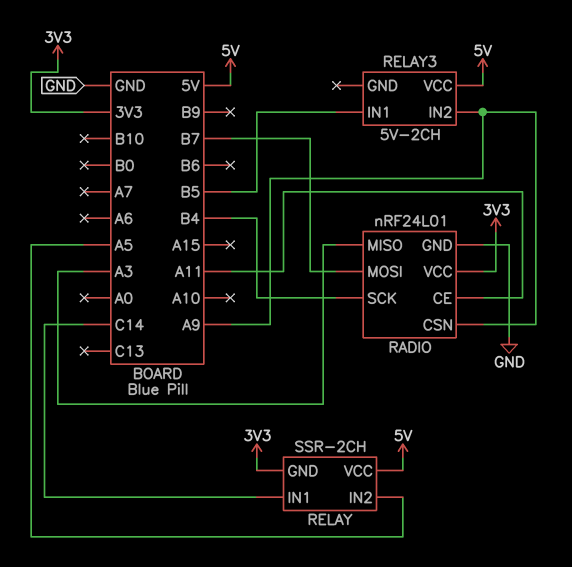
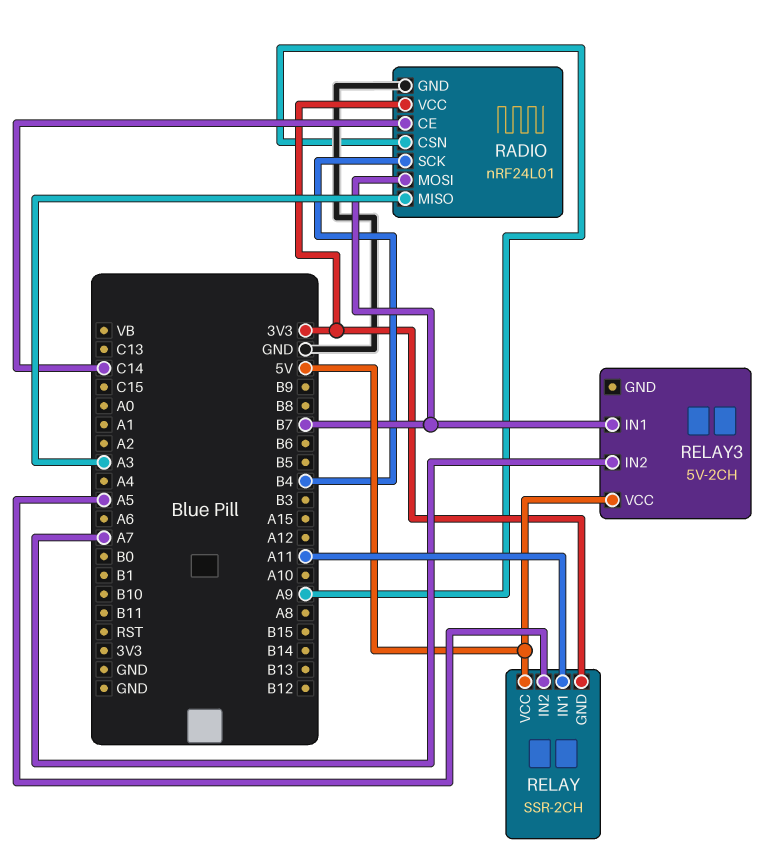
RADIO pin CE: A11 -> C14
RELAY pin IN1: C14 -> A11
RELAY3 pin IN1: B5 -> B7
RELAY3 pin IN2: A9 -> A7

